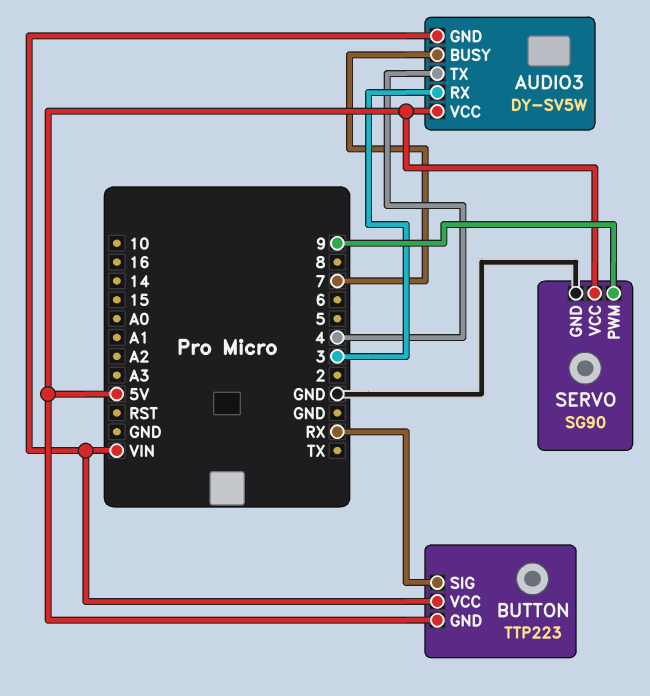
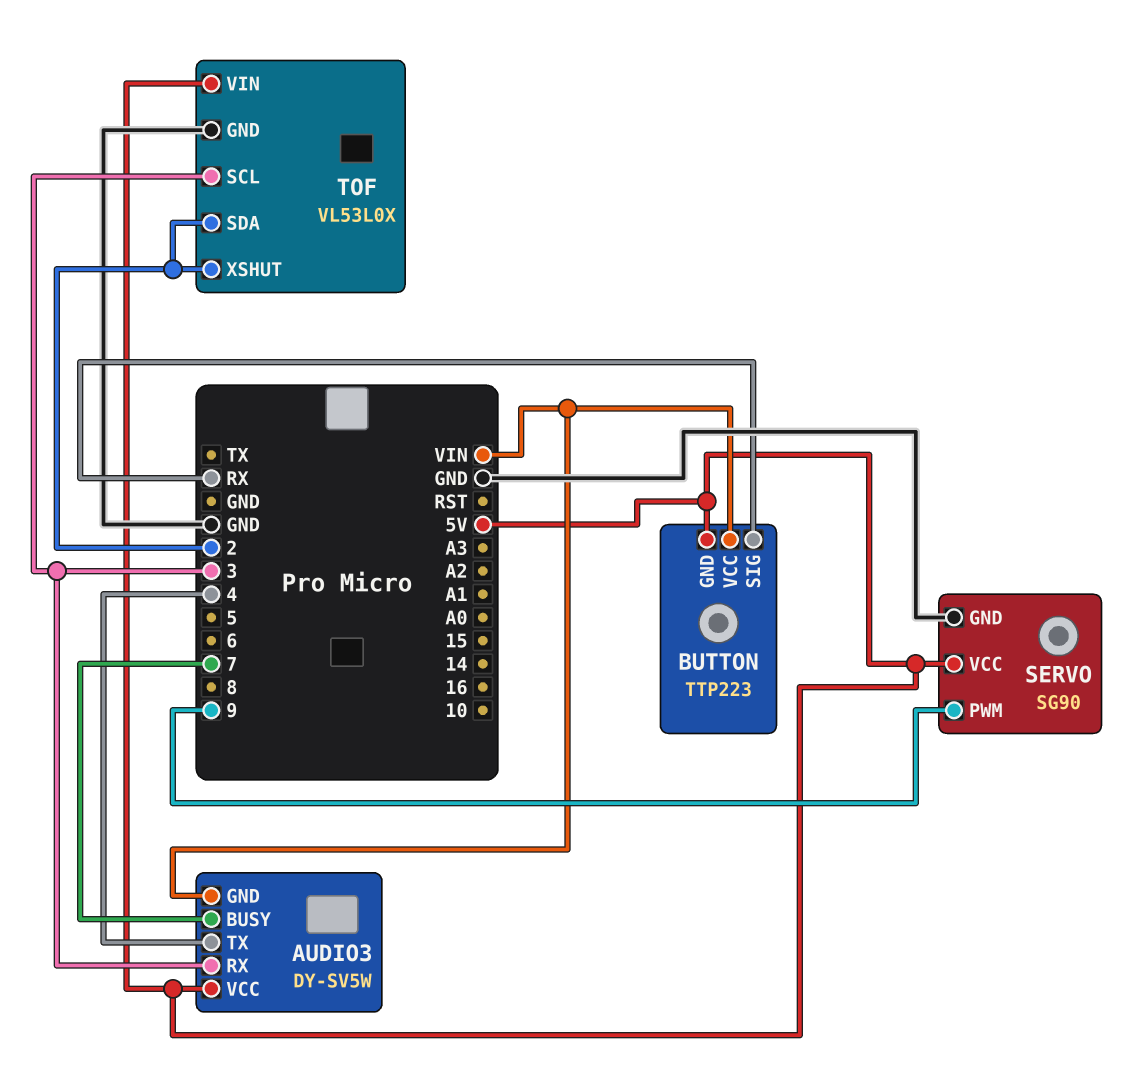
TOF: none -> VL53L0X
TOF pin GND: none -> GND
TOF pin SCL: none -> 3
TOF pin SDA: none -> 2
TOF pin VIN: none -> 5V
TOF pin XSHUT: none -> 2

